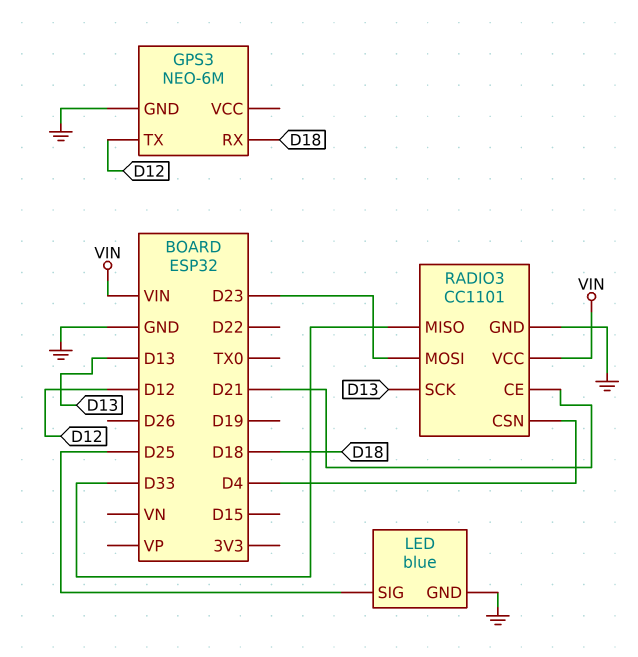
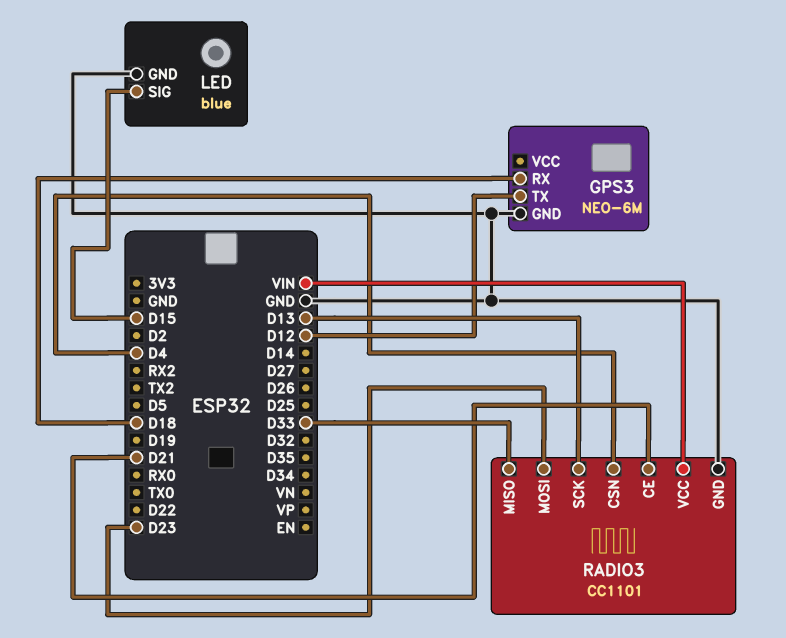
LED pin SIG: D25 -> D15

